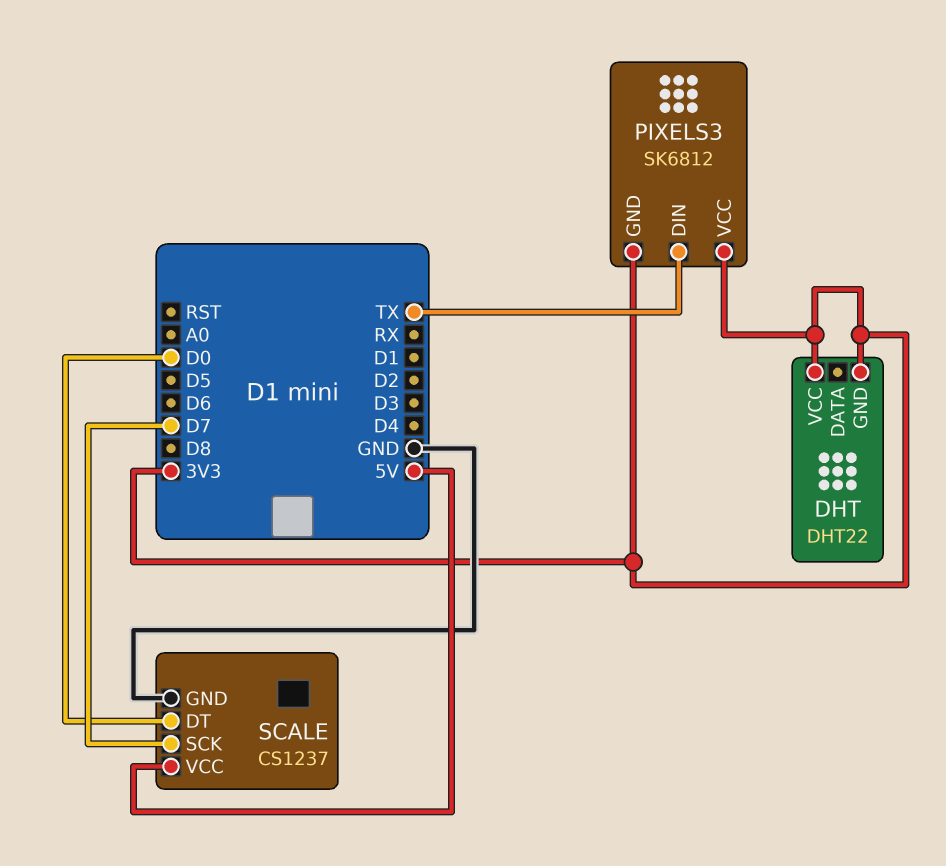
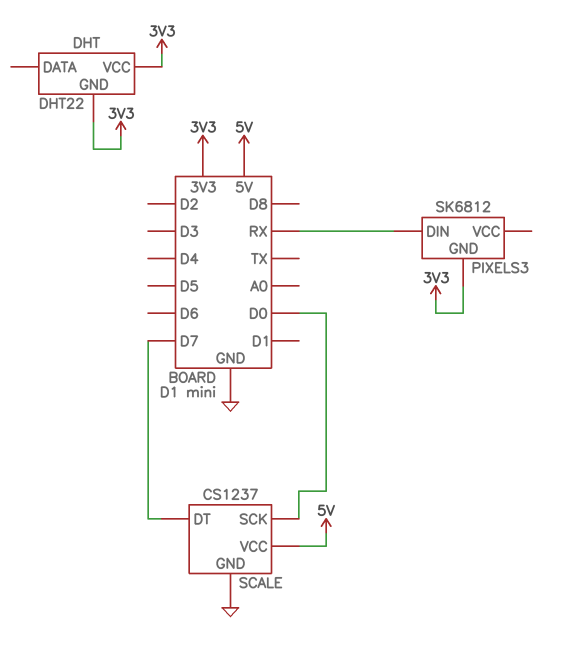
PIXELS3 pin DIN: TX -> RX
PIXELS3 pin VCC: 3V3 -> none
SCALE pin DT: D0 -> D7
SCALE pin SCK: D7 -> D0

